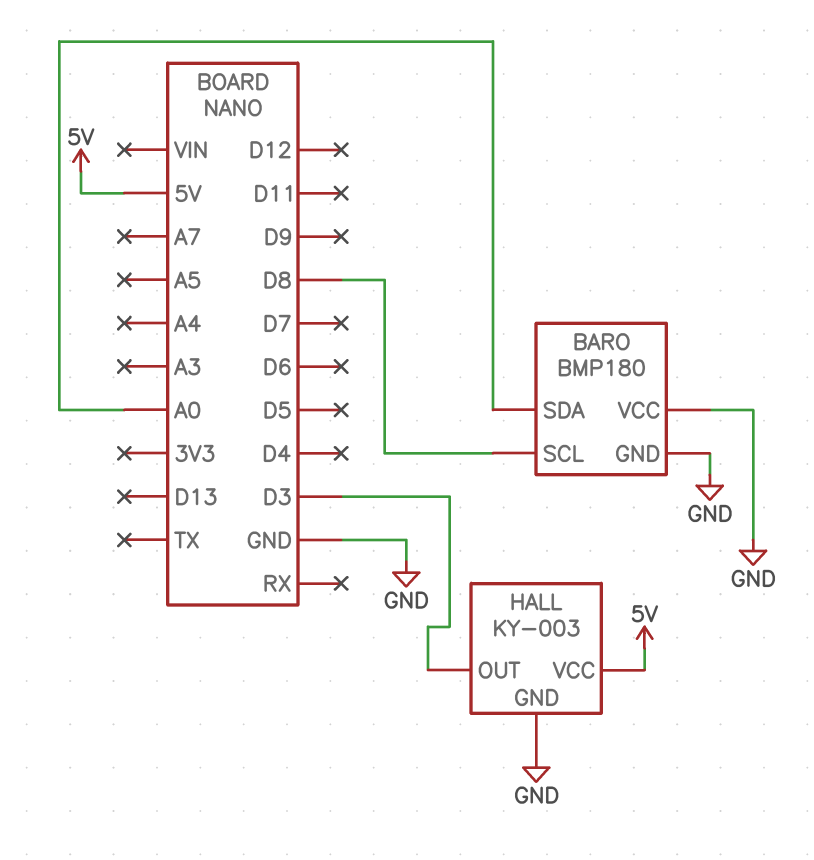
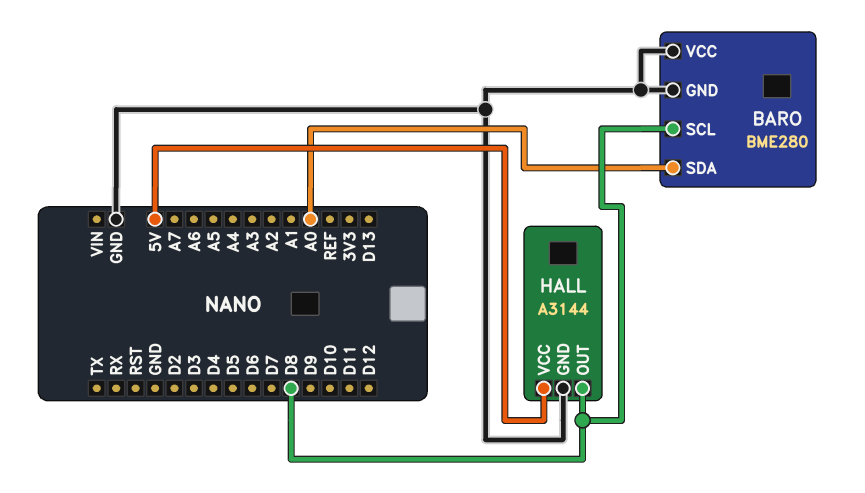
BARO: BMP180 -> BME280
HALL: KY-003 -> A3144
HALL pin OUT: D3 -> D8

